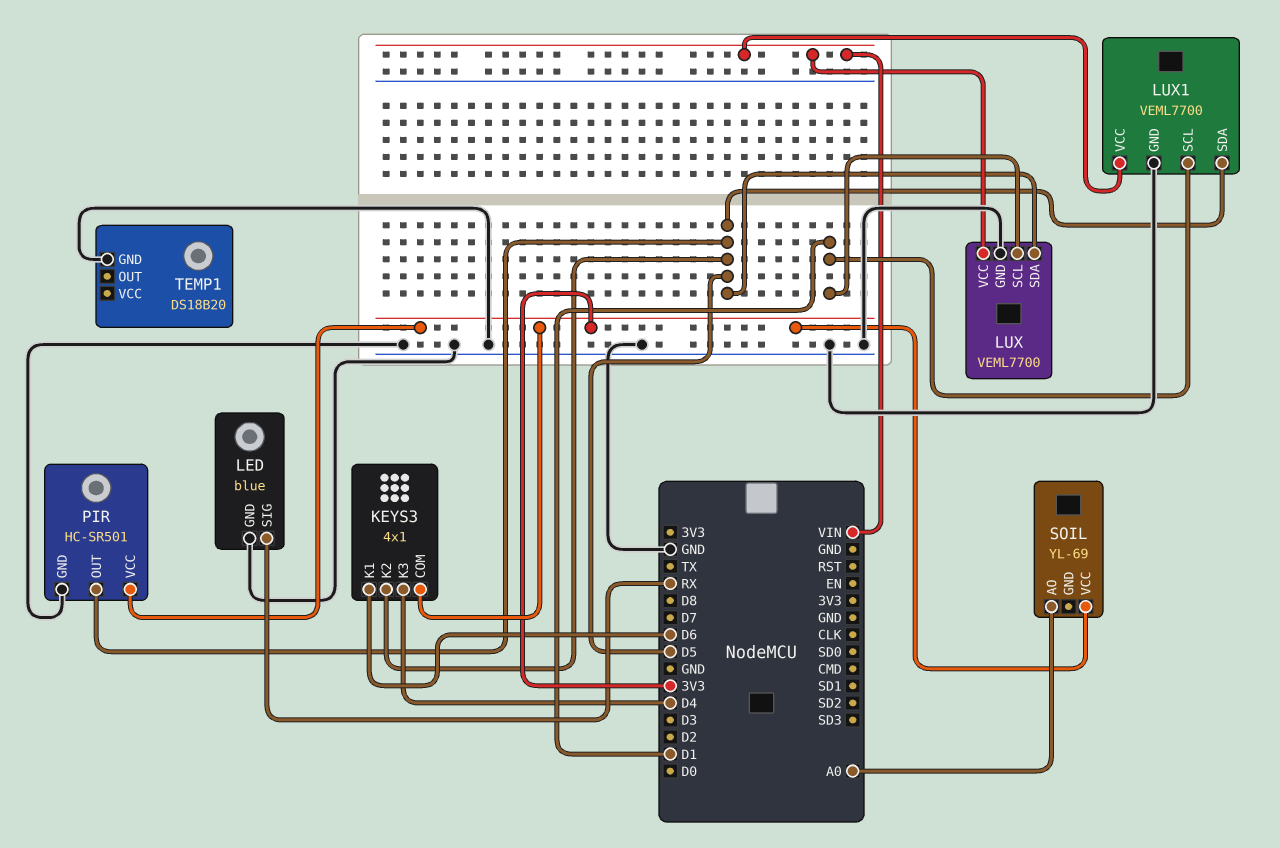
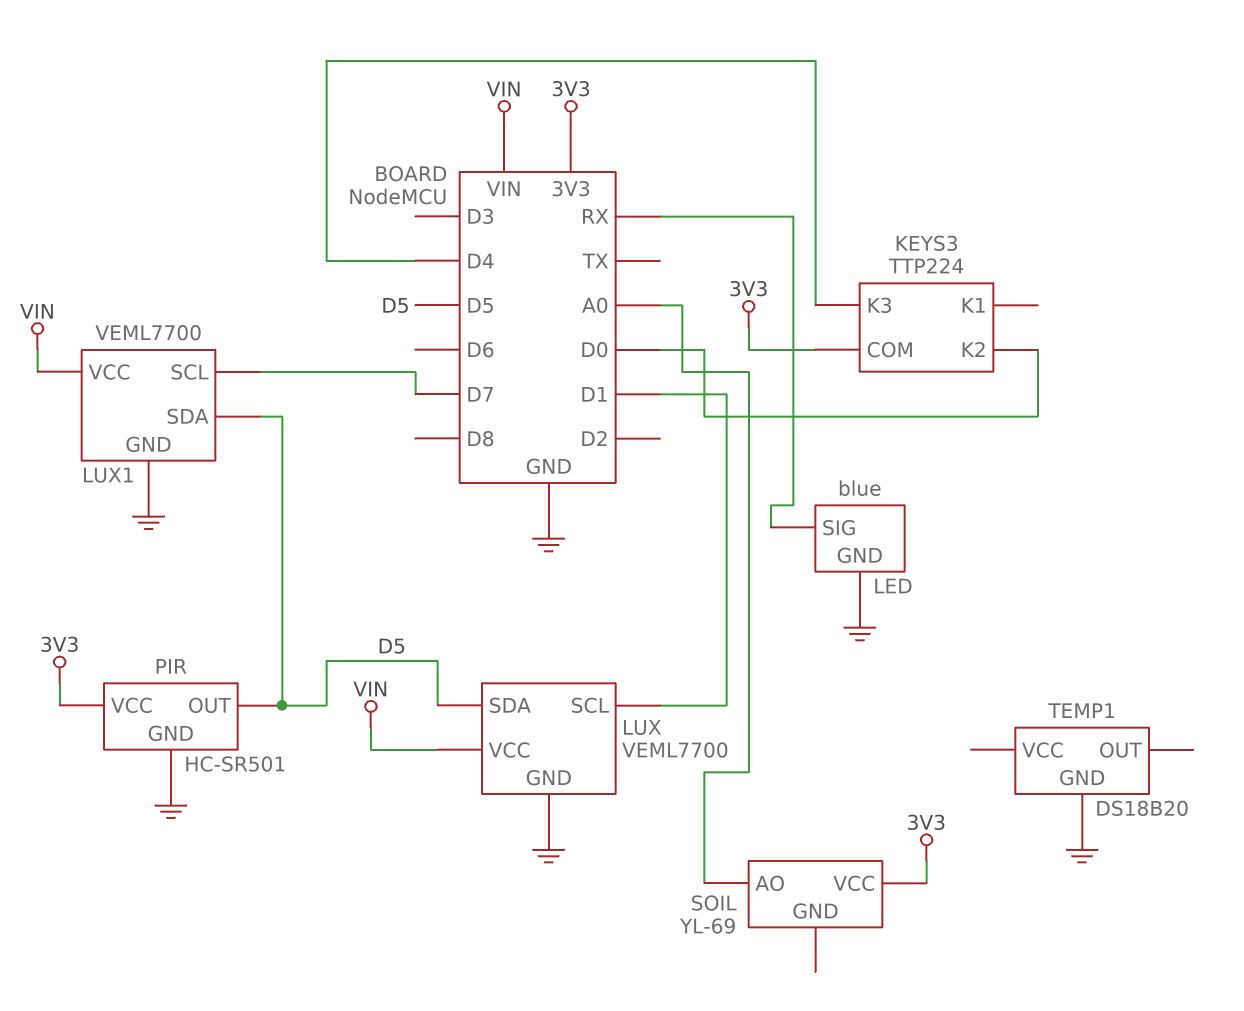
KEYS3: 4x1 -> TTP224
KEYS3 pin K1: D6 -> none
KEYS3 pin K2: D5 -> D0
LUX1 pin SCL: D1 -> D7

